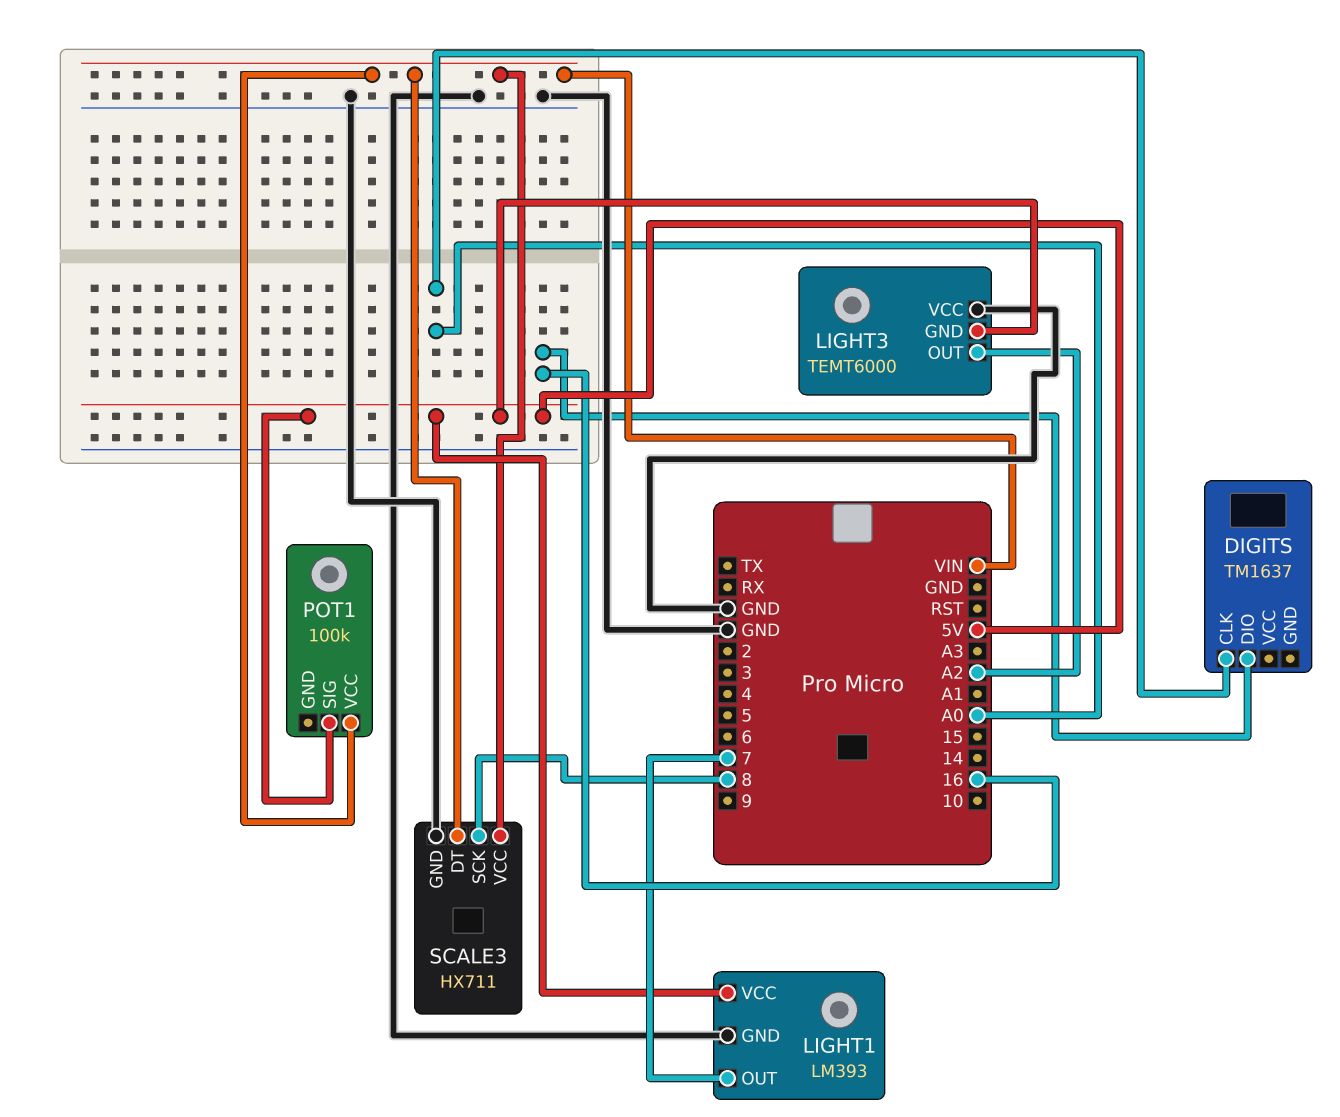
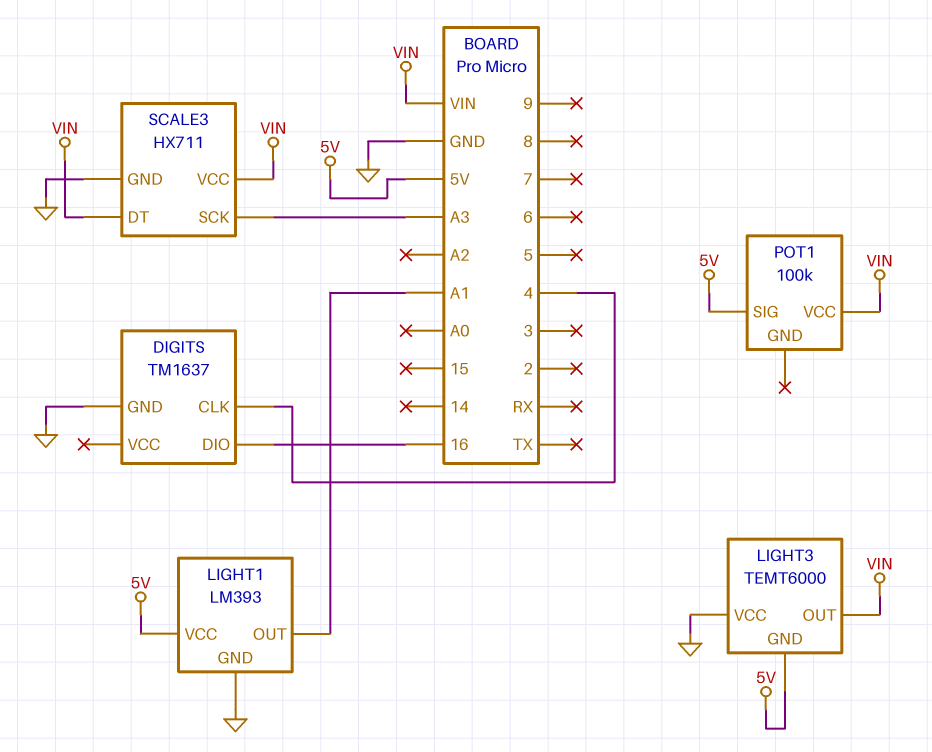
DIGITS pin CLK: A0 -> 4
DIGITS pin GND: none -> GND
LIGHT1 pin OUT: 7 -> A1
LIGHT3 pin OUT: A2 -> VIN
SCALE3 pin SCK: 8 -> A3

